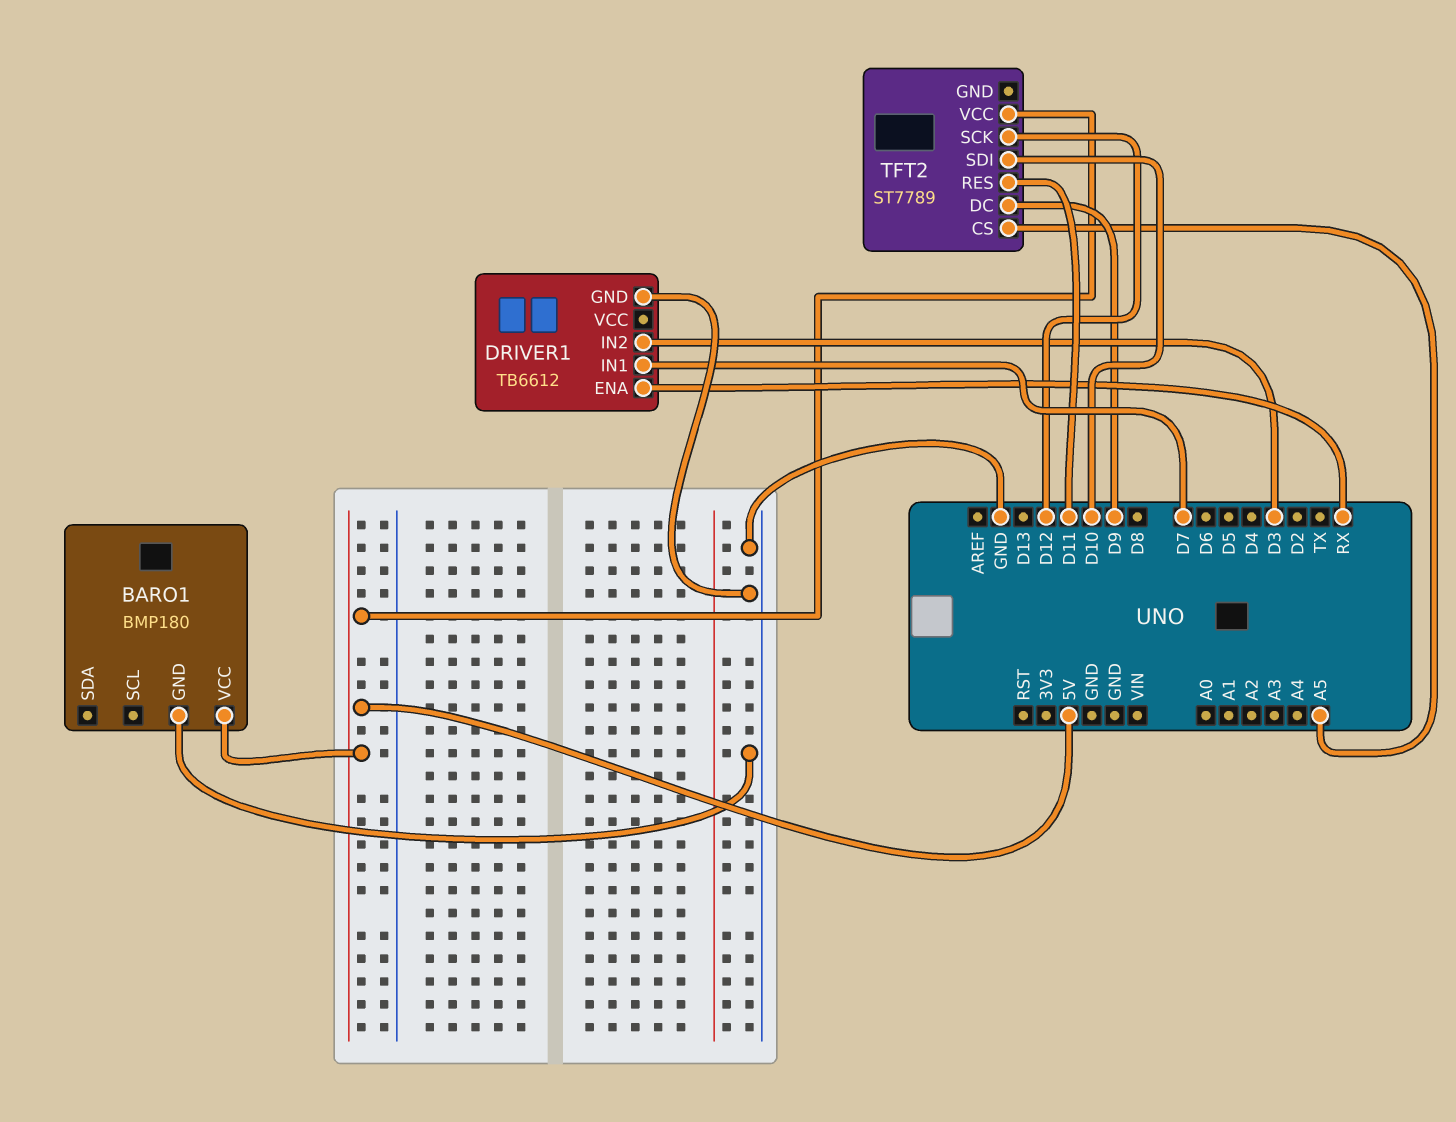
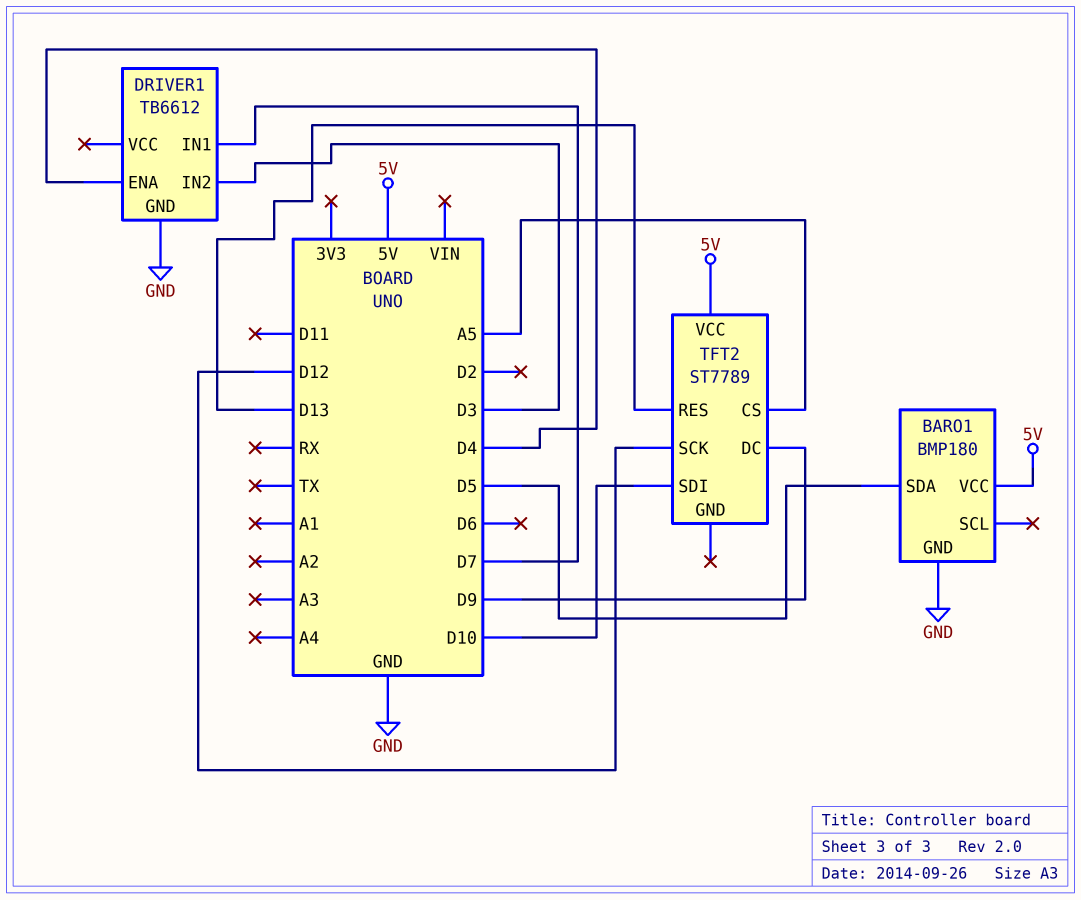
BARO1 pin SDA: none -> D5
DRIVER1 pin ENA: RX -> D4
TFT2 pin RES: D11 -> D13

